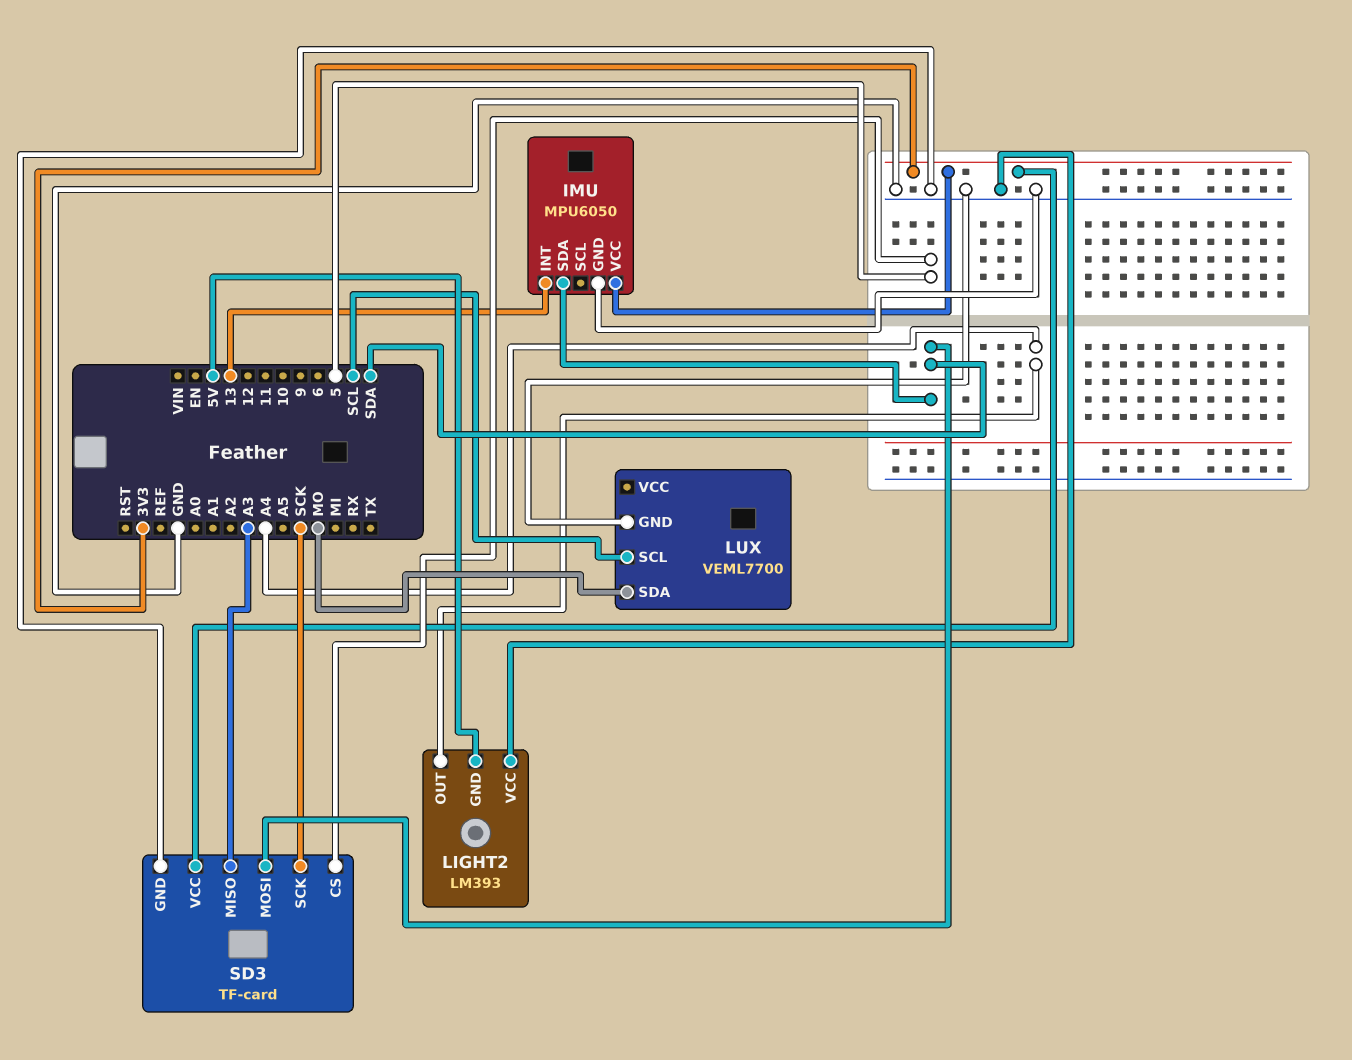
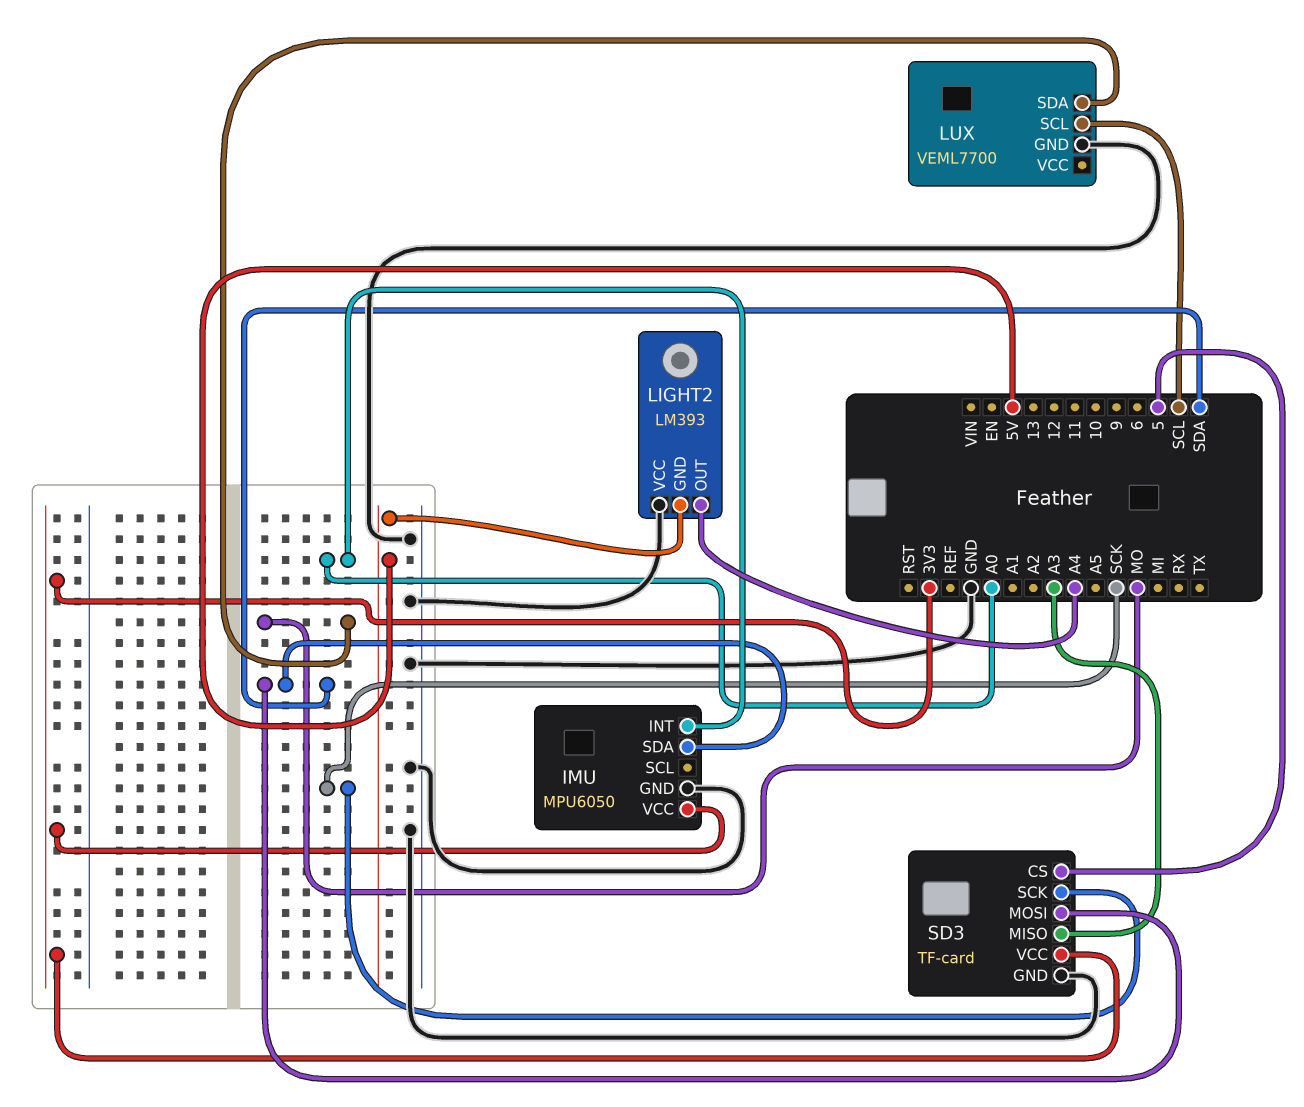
IMU pin INT: 13 -> A0

